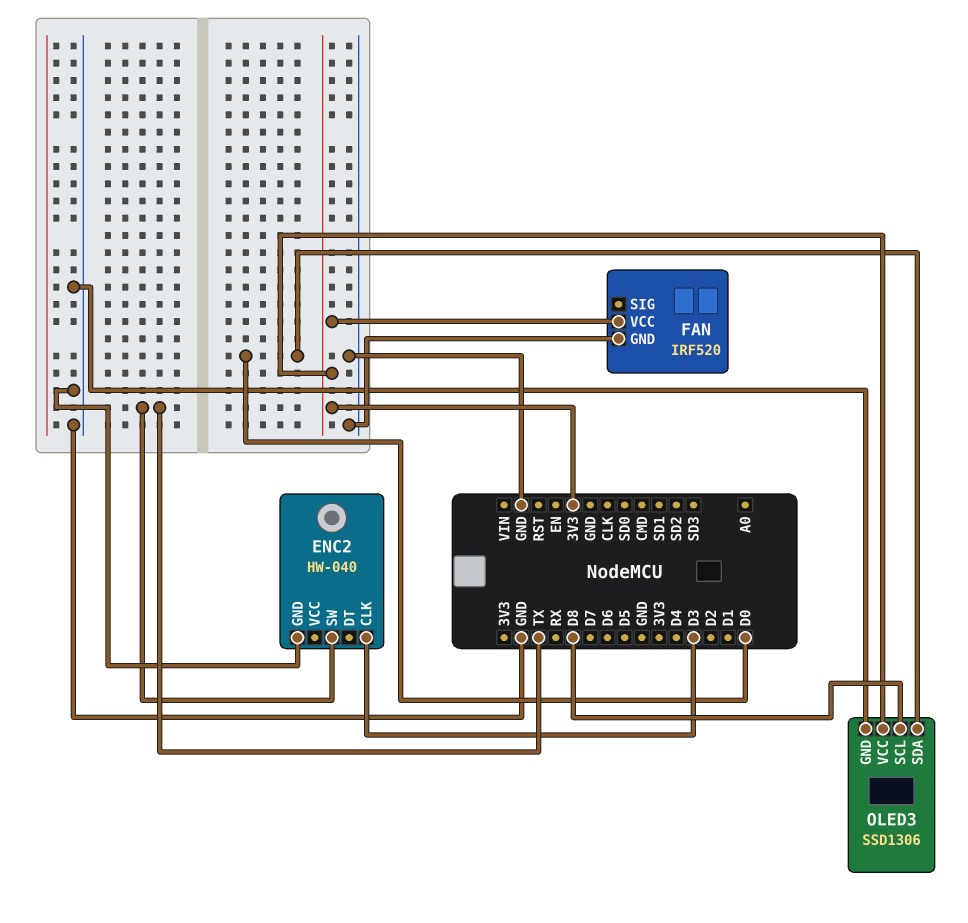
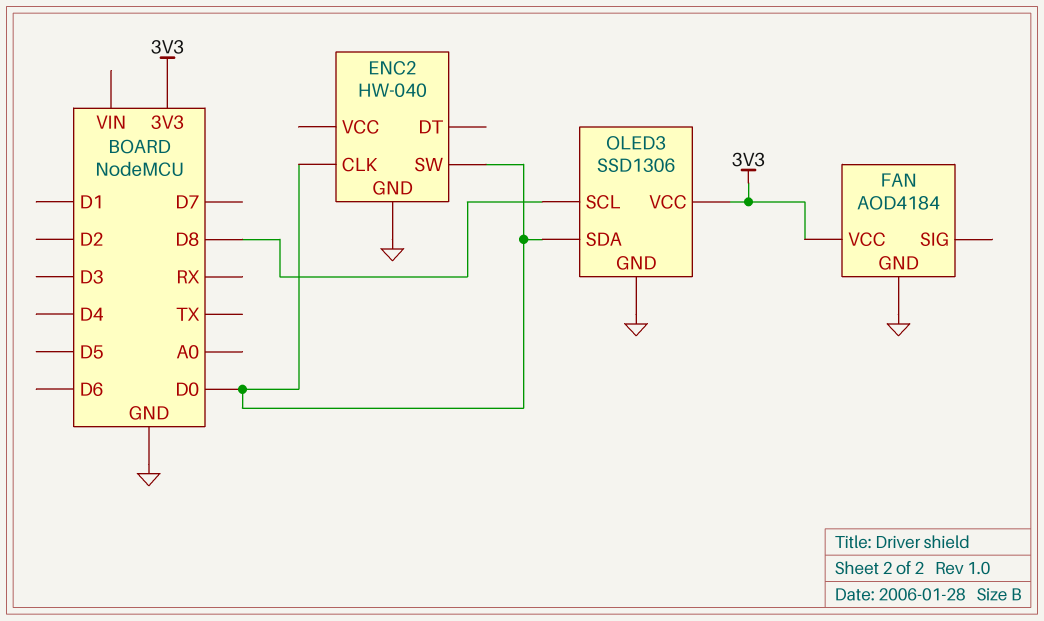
ENC2 pin CLK: D3 -> D0
ENC2 pin SW: TX -> D0
FAN: IRF520 -> AOD4184

